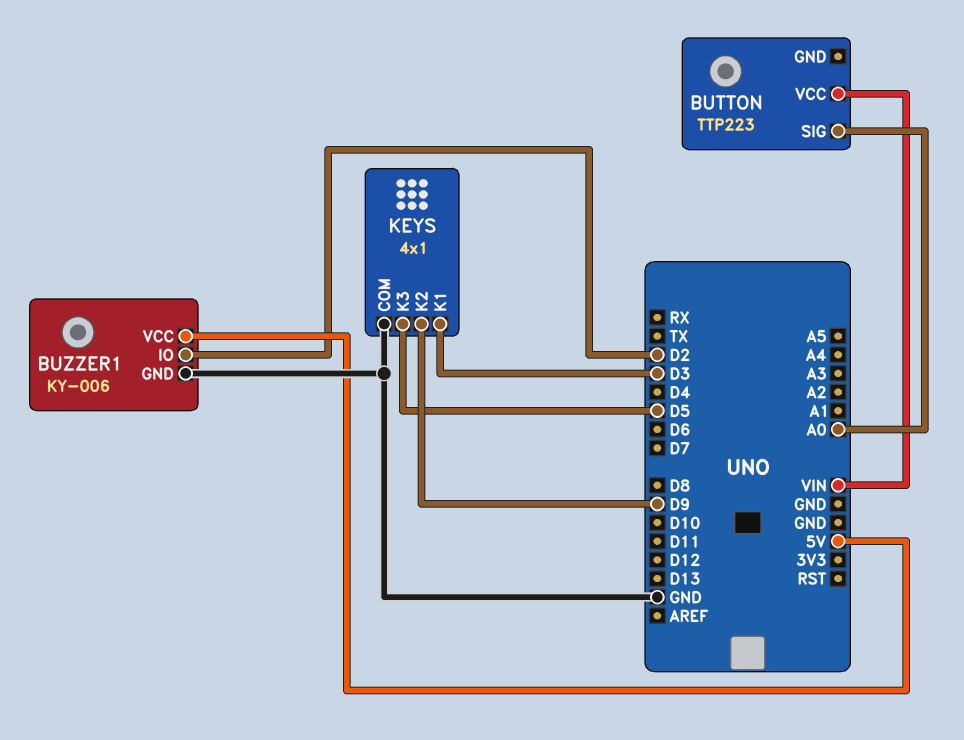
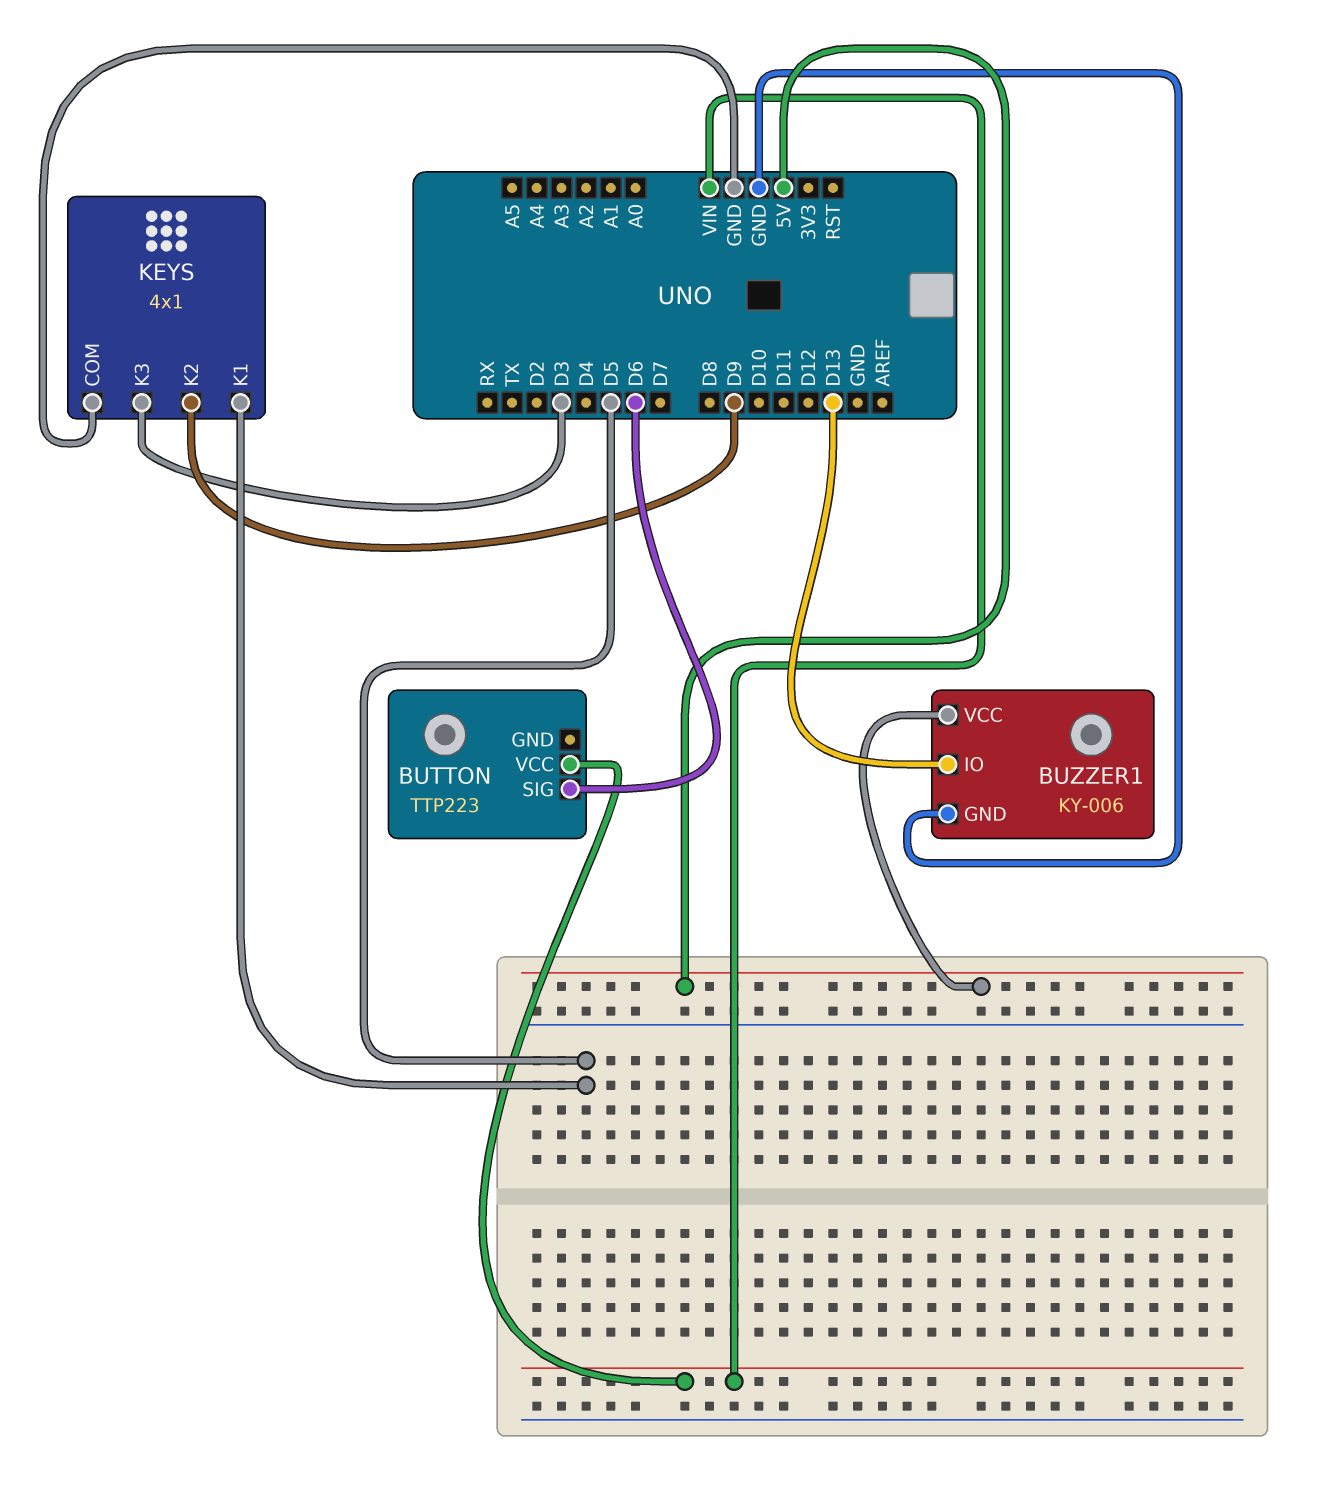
BUTTON pin SIG: A0 -> D6
BUZZER1 pin IO: D2 -> D13
KEYS pin K1: D3 -> D5
KEYS pin K3: D5 -> D3

